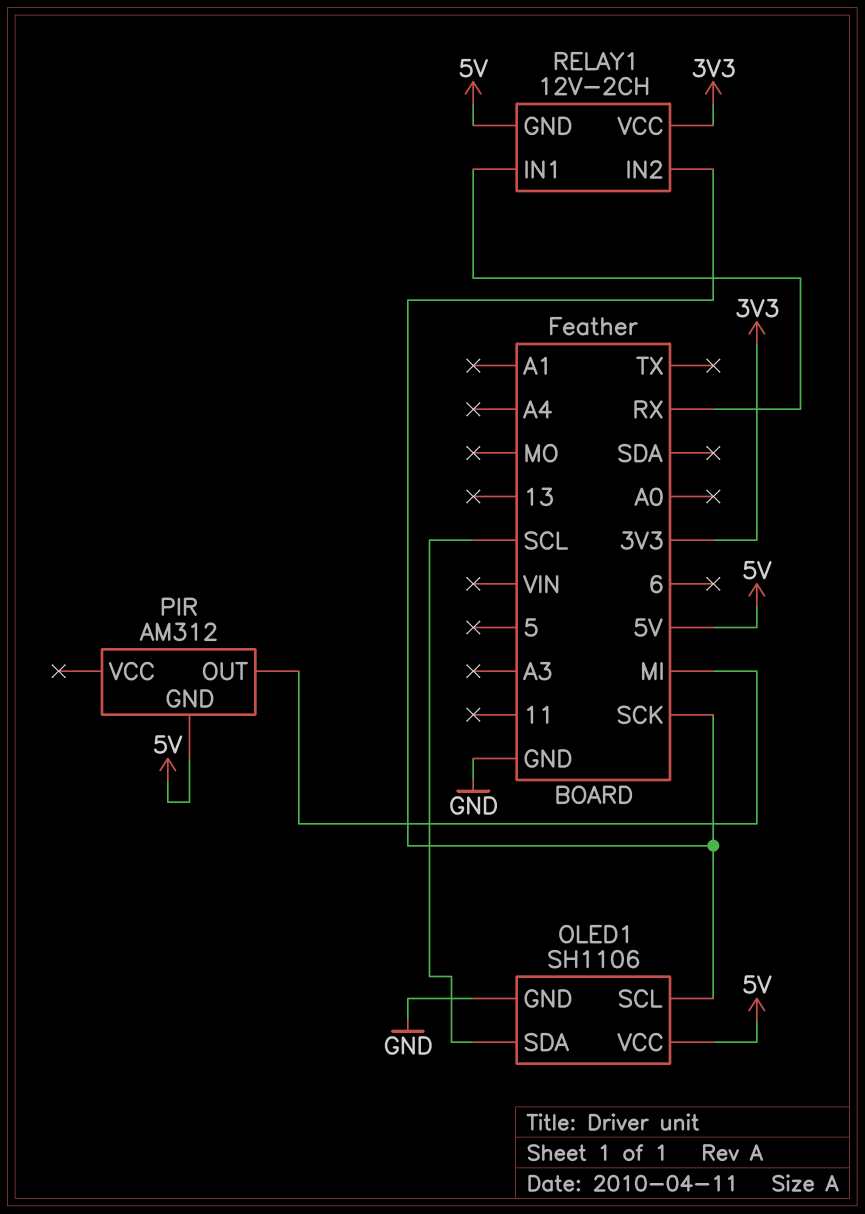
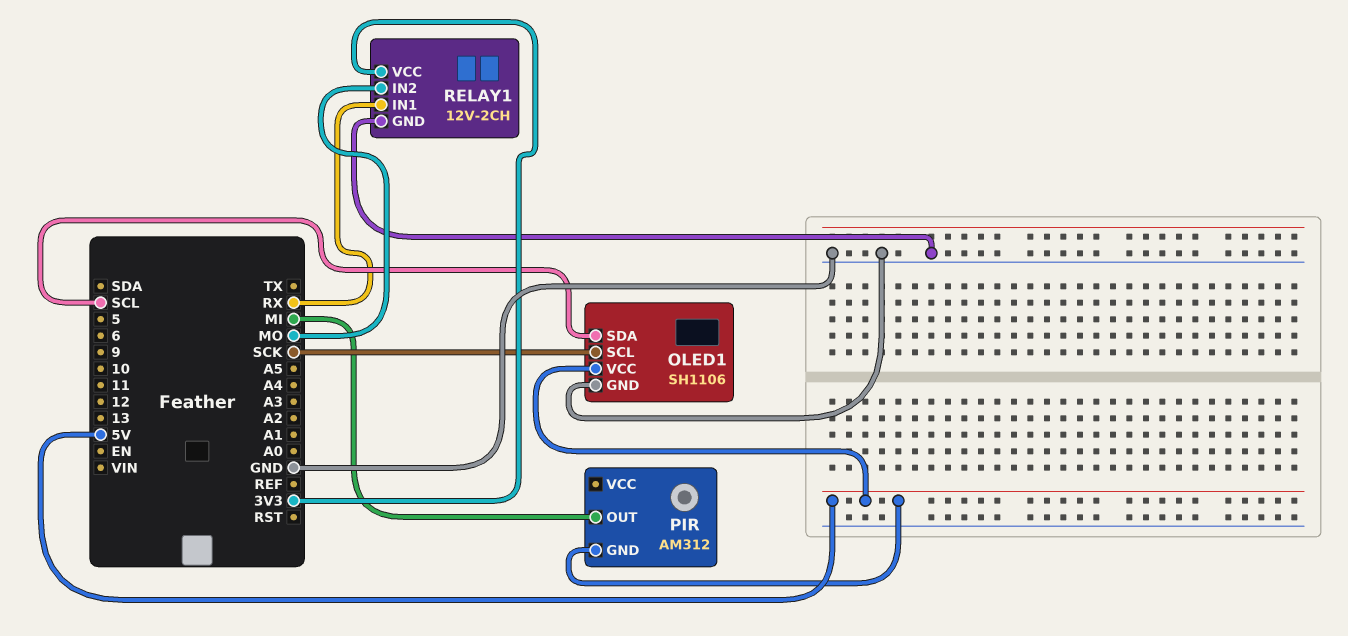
RELAY1 pin GND: 5V -> GND
RELAY1 pin IN2: SCK -> MO

